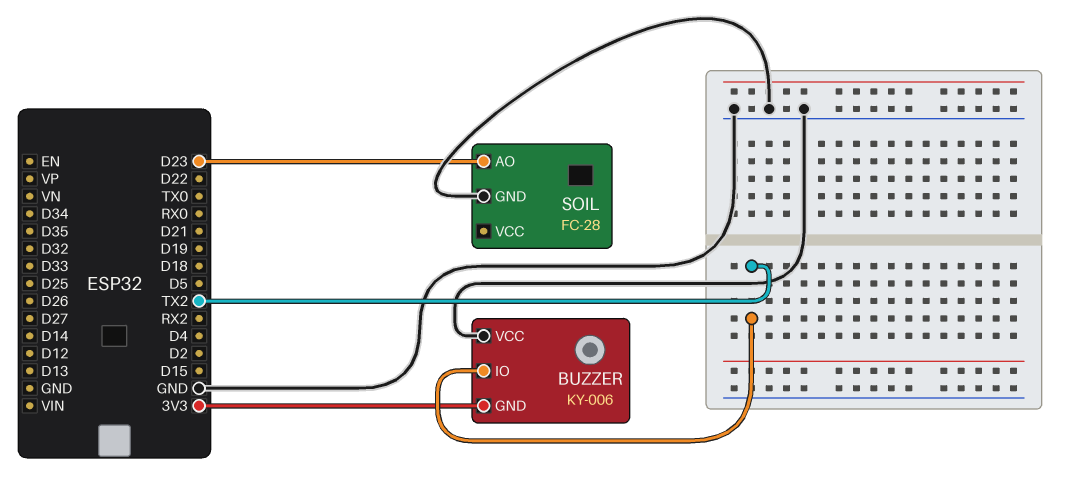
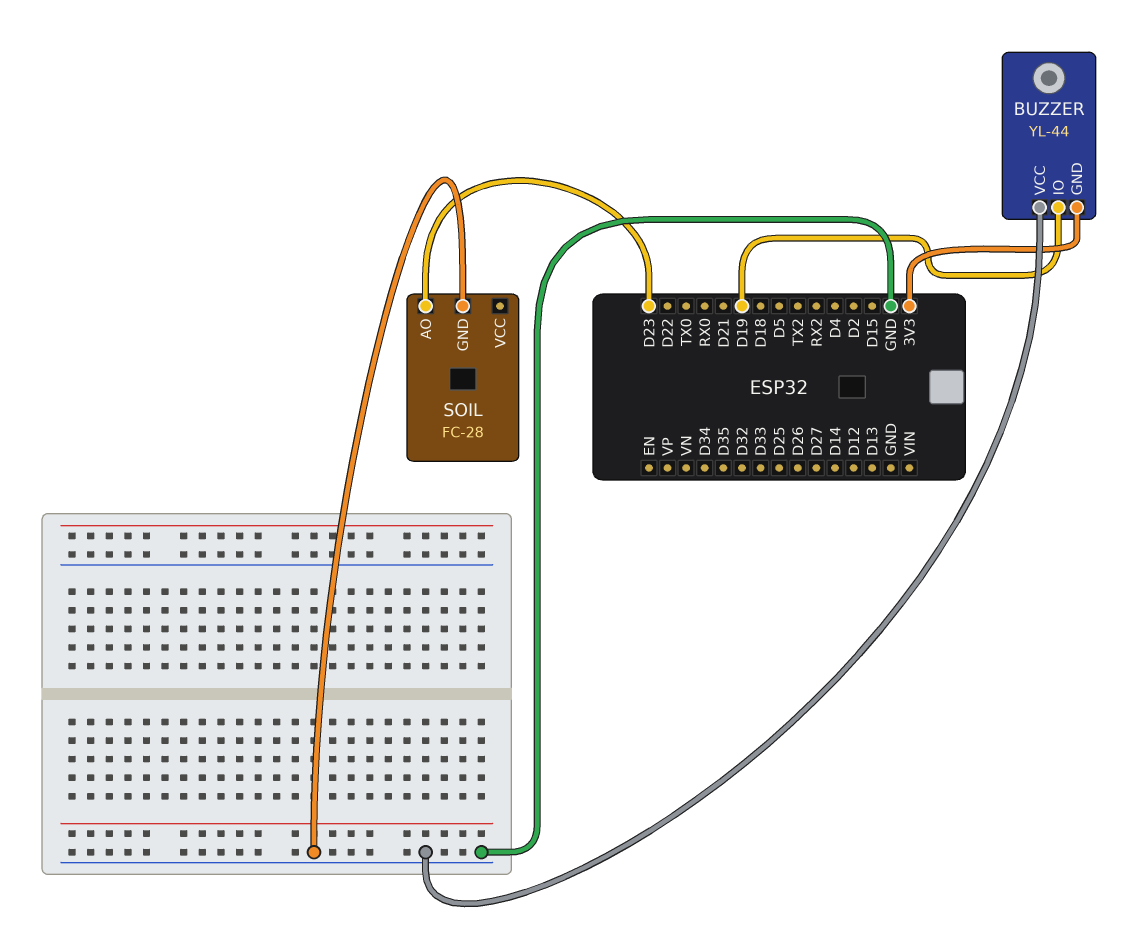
BUZZER: KY-006 -> YL-44
BUZZER pin IO: TX2 -> D19

